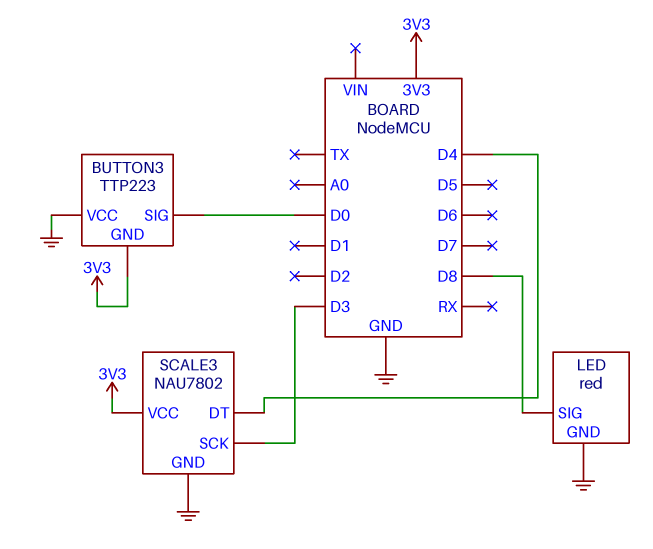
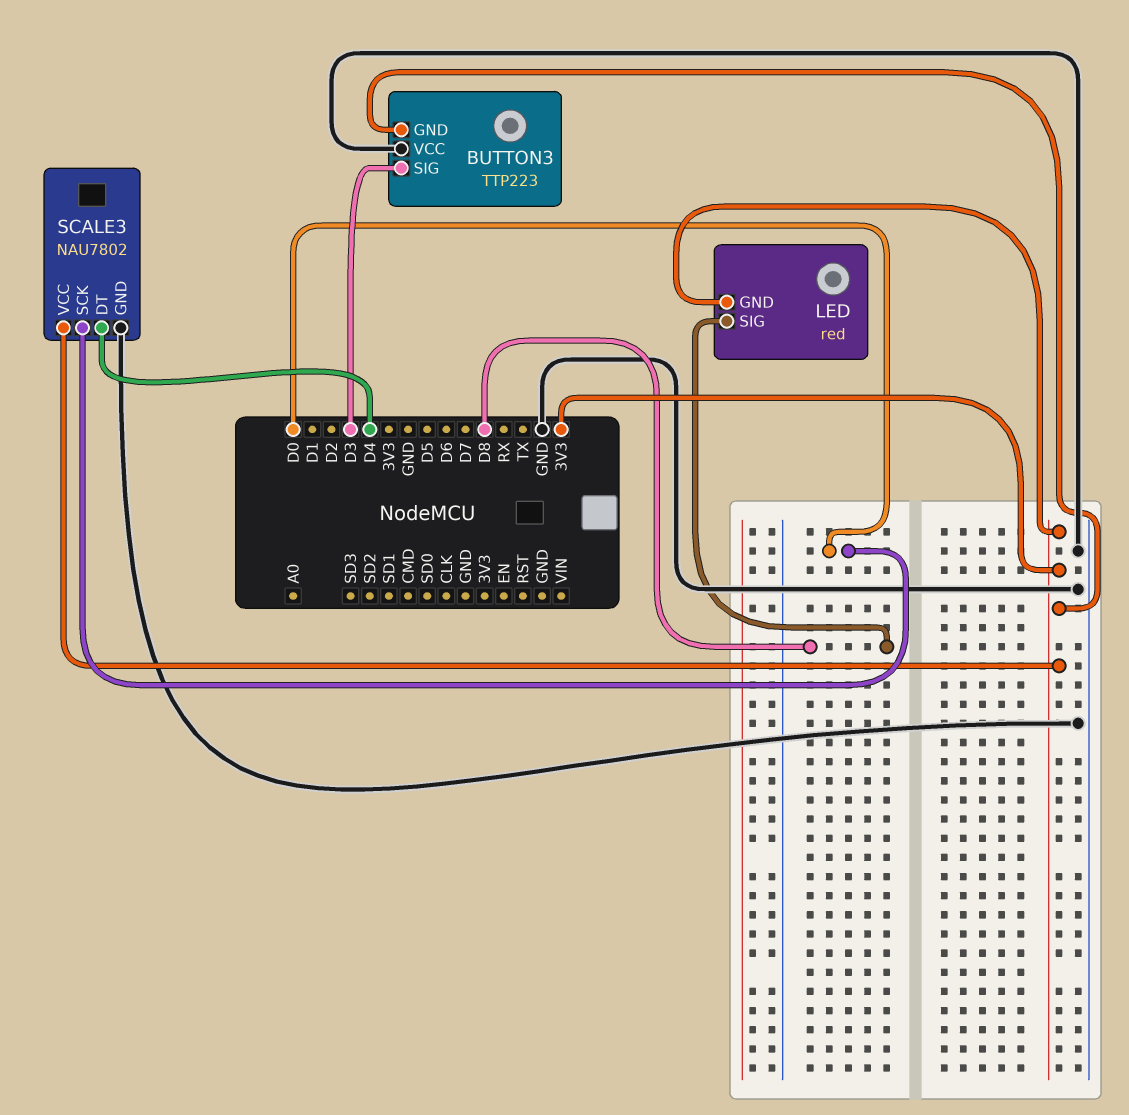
BUTTON3 pin SIG: D0 -> D3
LED pin GND: GND -> 3V3
SCALE3 pin SCK: D3 -> D0

